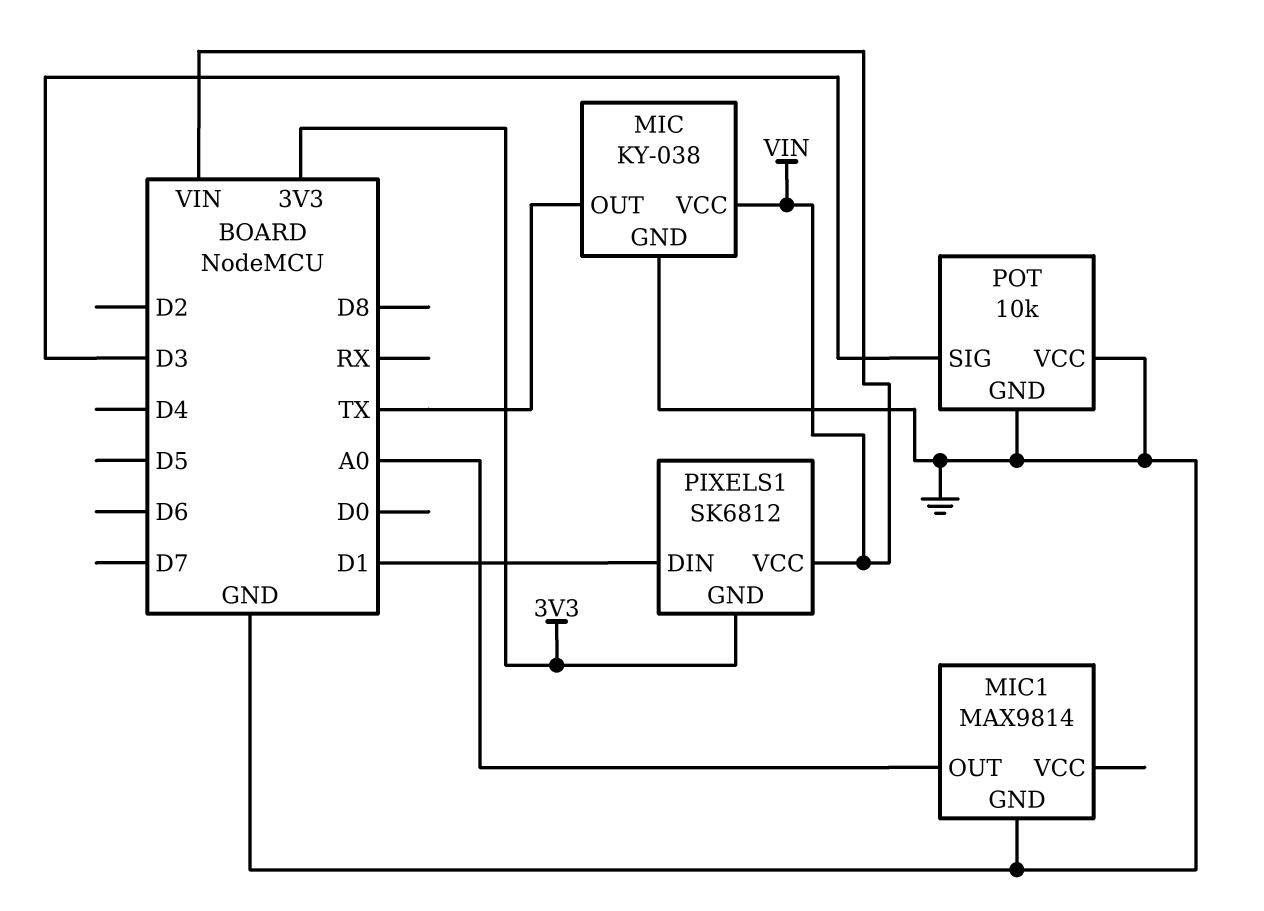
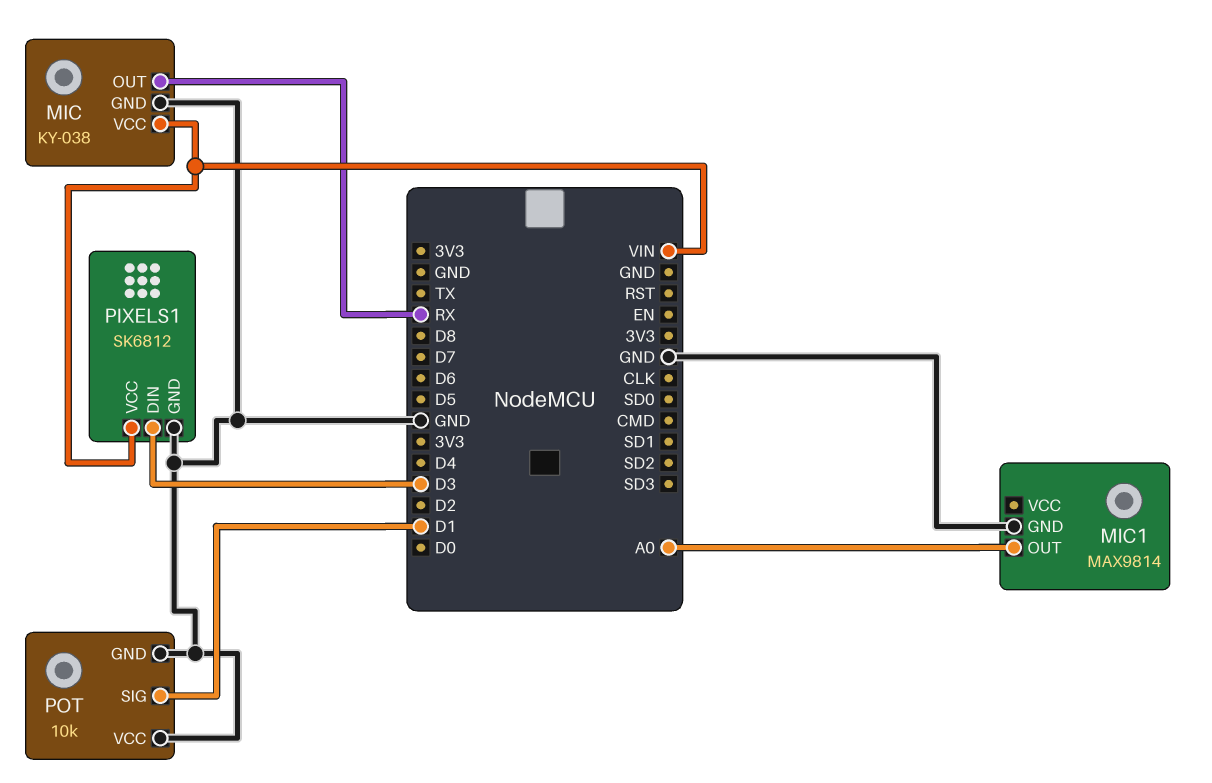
MIC pin OUT: TX -> RX
PIXELS1 pin DIN: D1 -> D3
PIXELS1 pin GND: 3V3 -> GND
POT pin SIG: D3 -> D1

